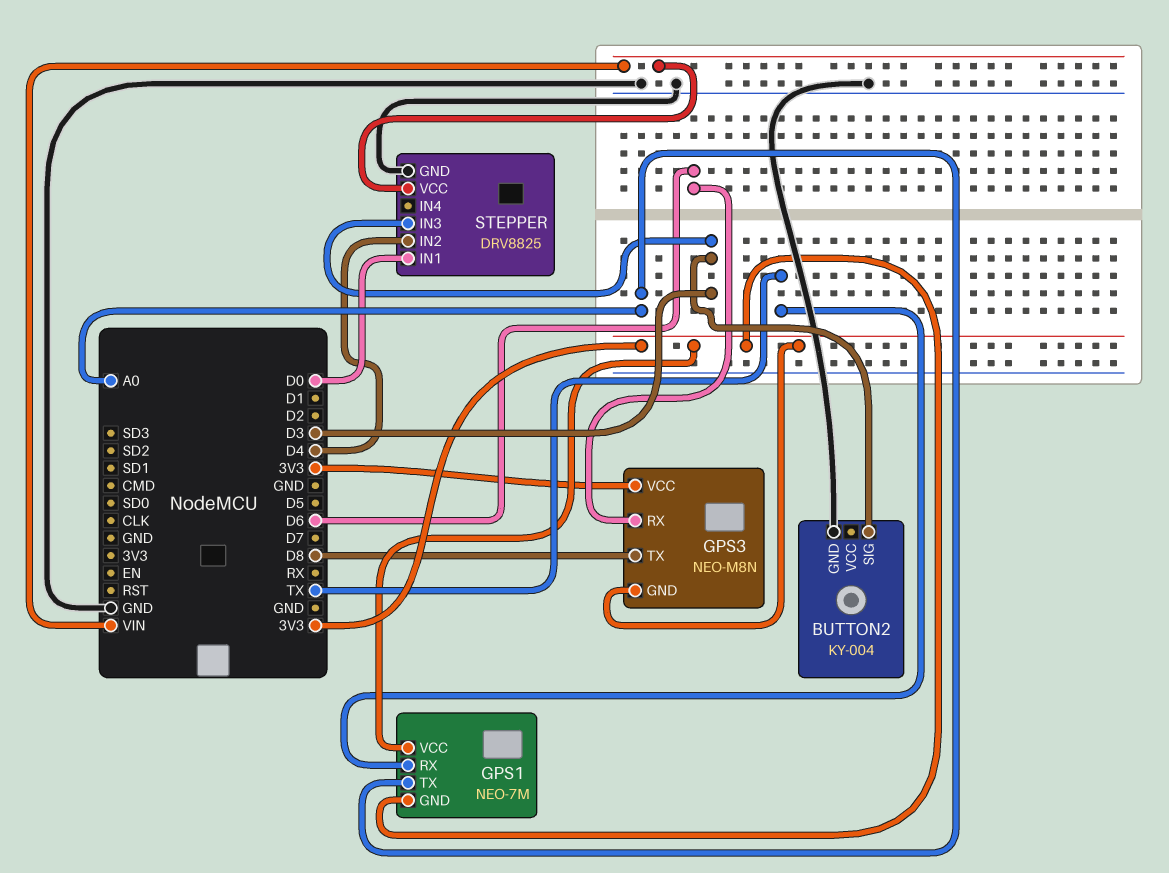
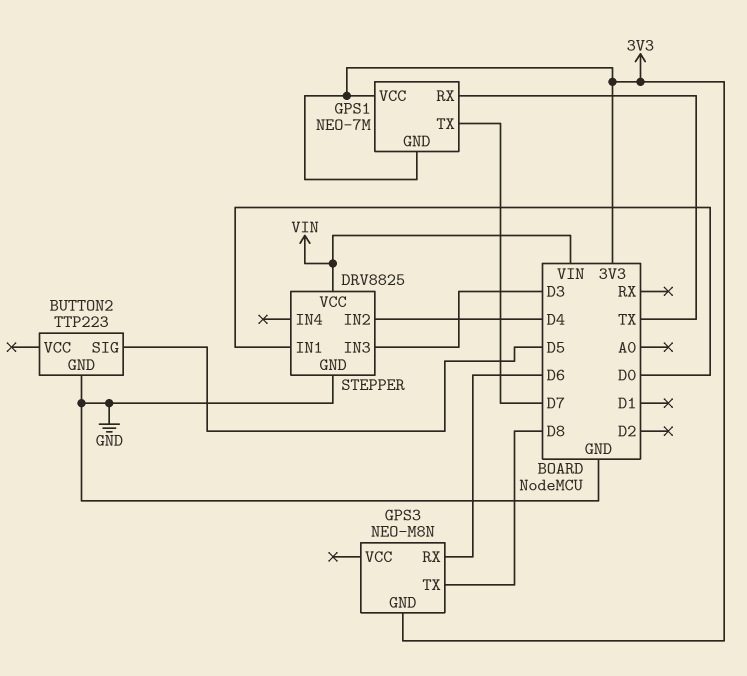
BUTTON2: KY-004 -> TTP223
BUTTON2 pin SIG: D3 -> D5
GPS1 pin TX: A0 -> D7
GPS3 pin VCC: 3V3 -> none

